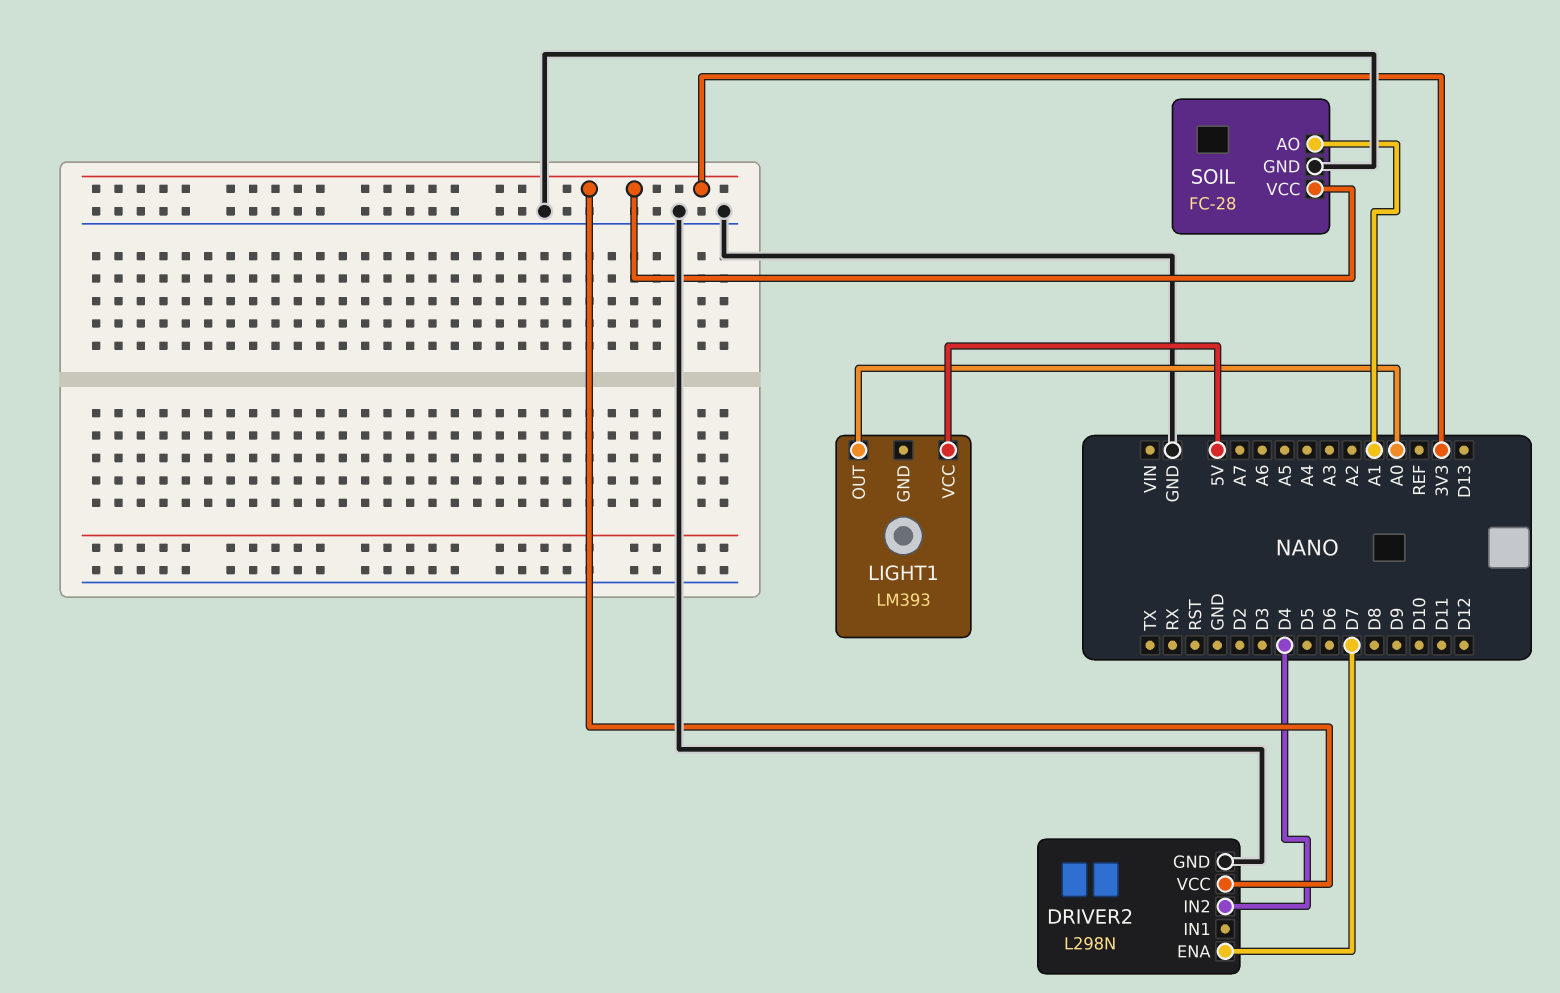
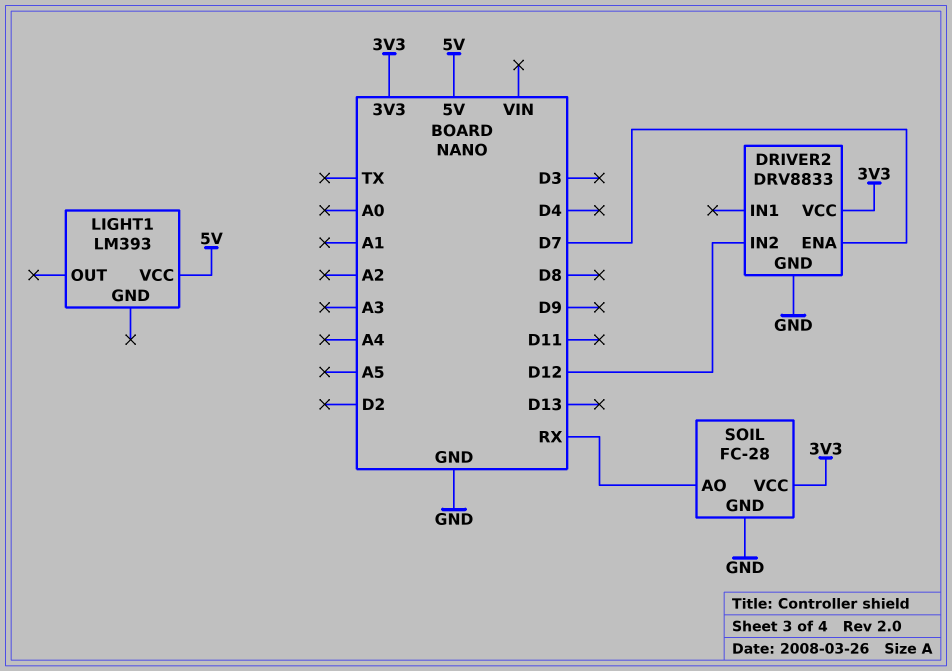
DRIVER2: L298N -> DRV8833
DRIVER2 pin IN2: D4 -> D12
LIGHT1 pin OUT: A0 -> none
SOIL pin AO: A1 -> RX

